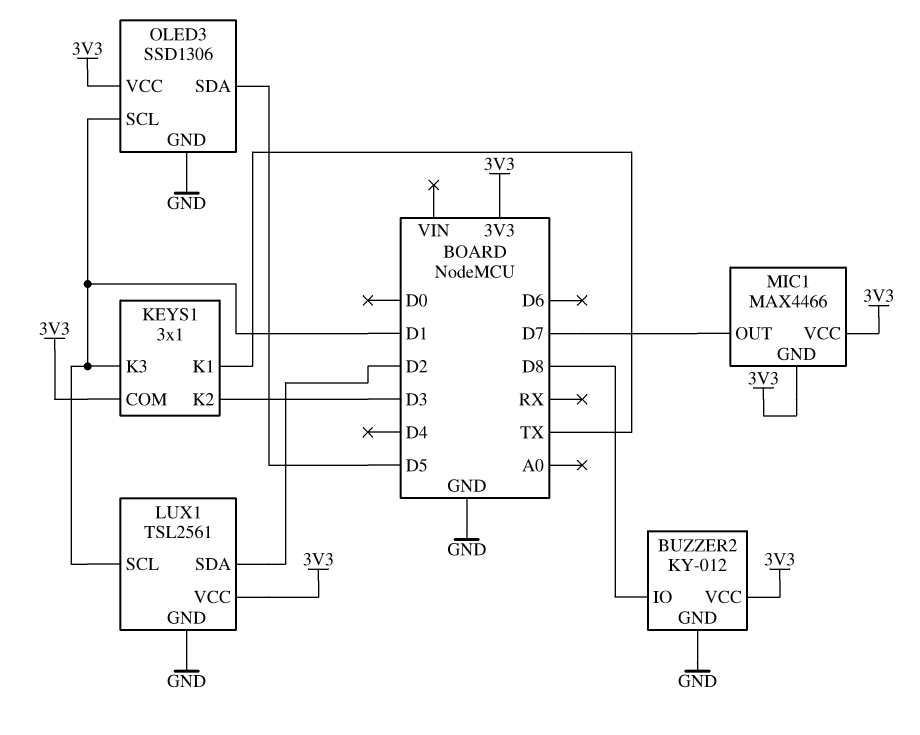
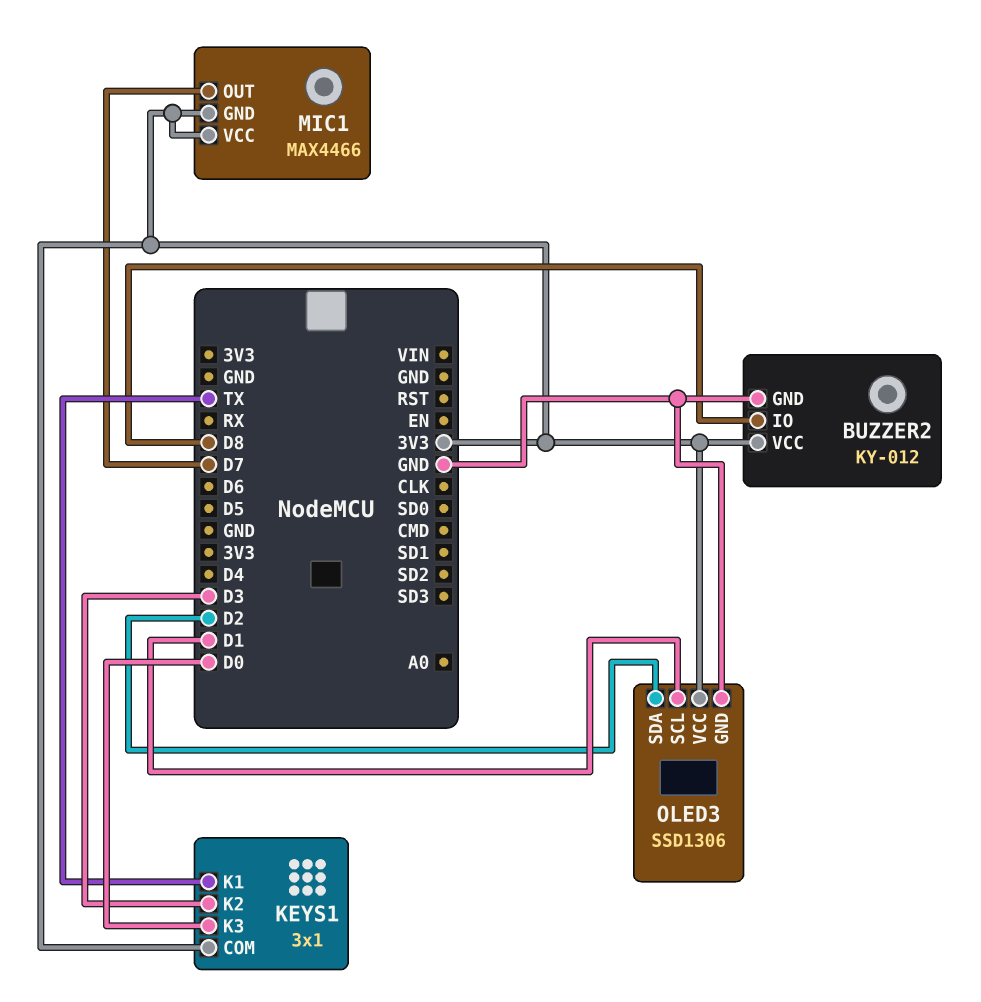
KEYS1 pin K3: D1 -> D0
LUX1: TSL2561 -> none
LUX1 pin GND: GND -> none
LUX1 pin SCL: D1 -> none
LUX1 pin SDA: D2 -> none
LUX1 pin VCC: 3V3 -> none
OLED3 pin SDA: D5 -> D2

